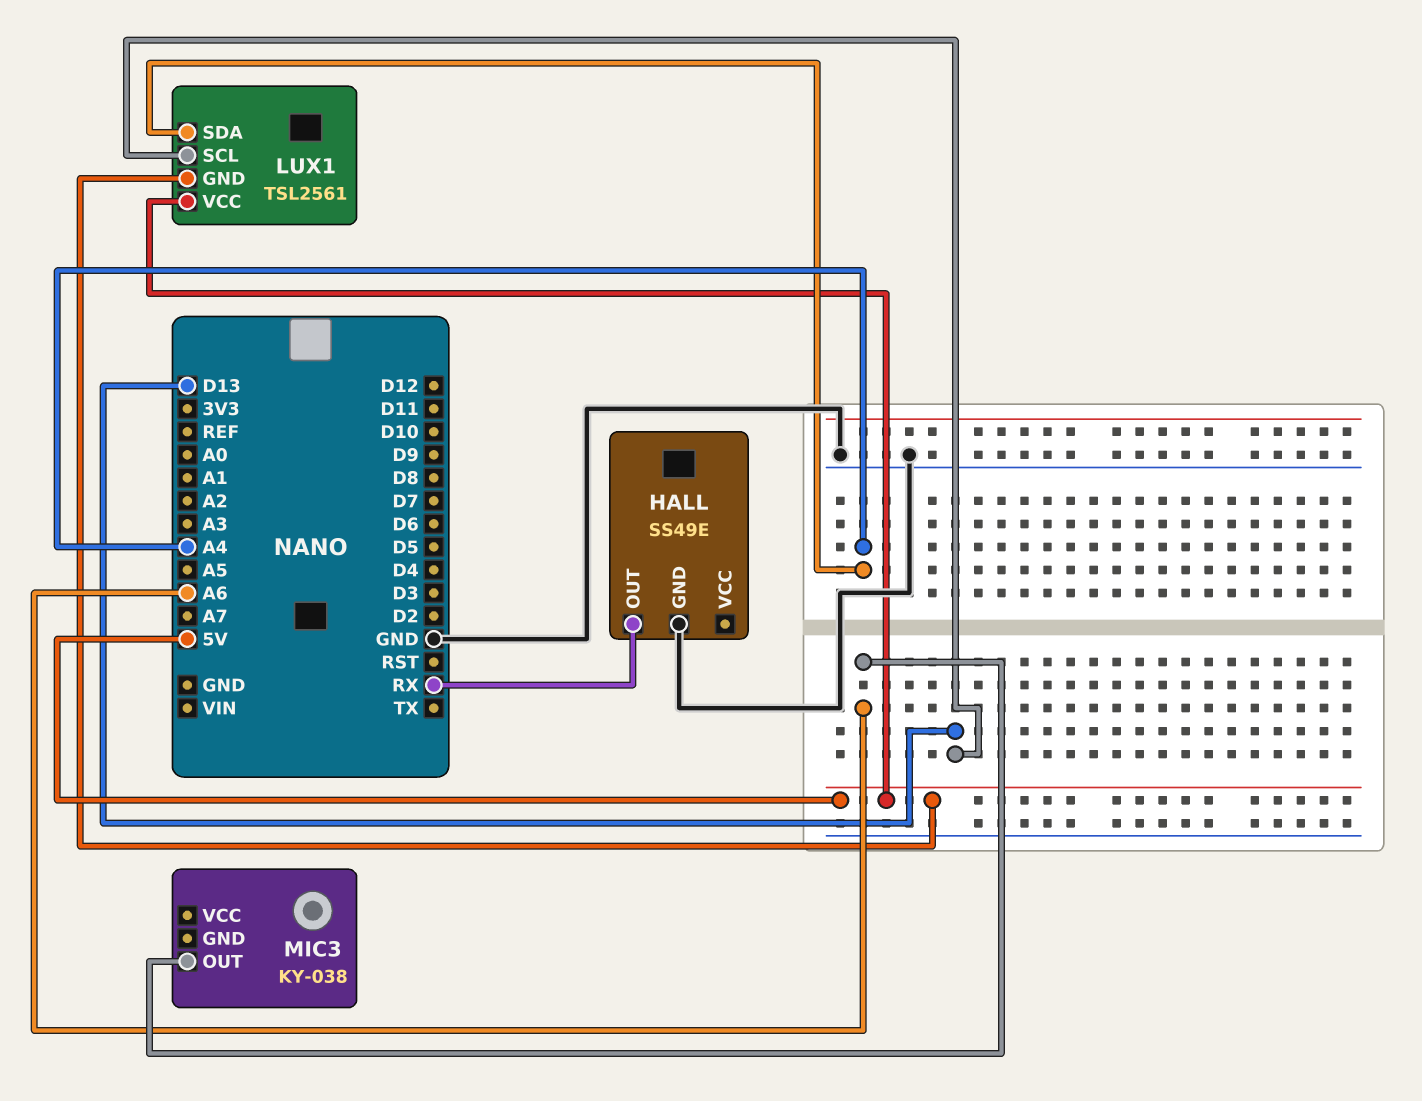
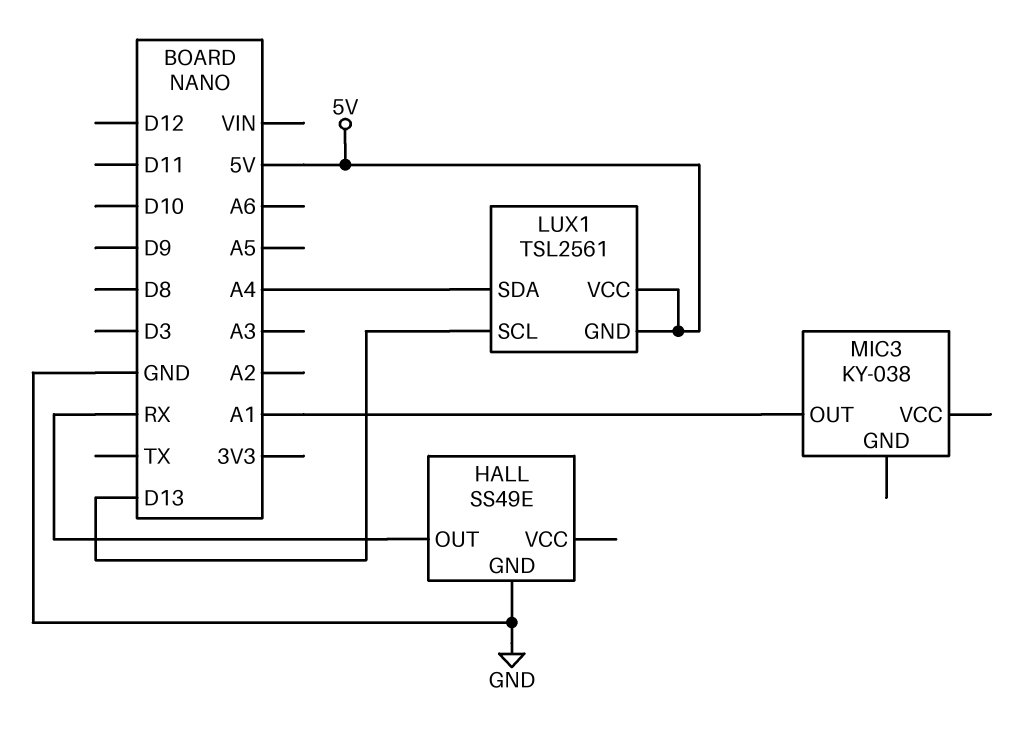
MIC3 pin OUT: A6 -> A1

